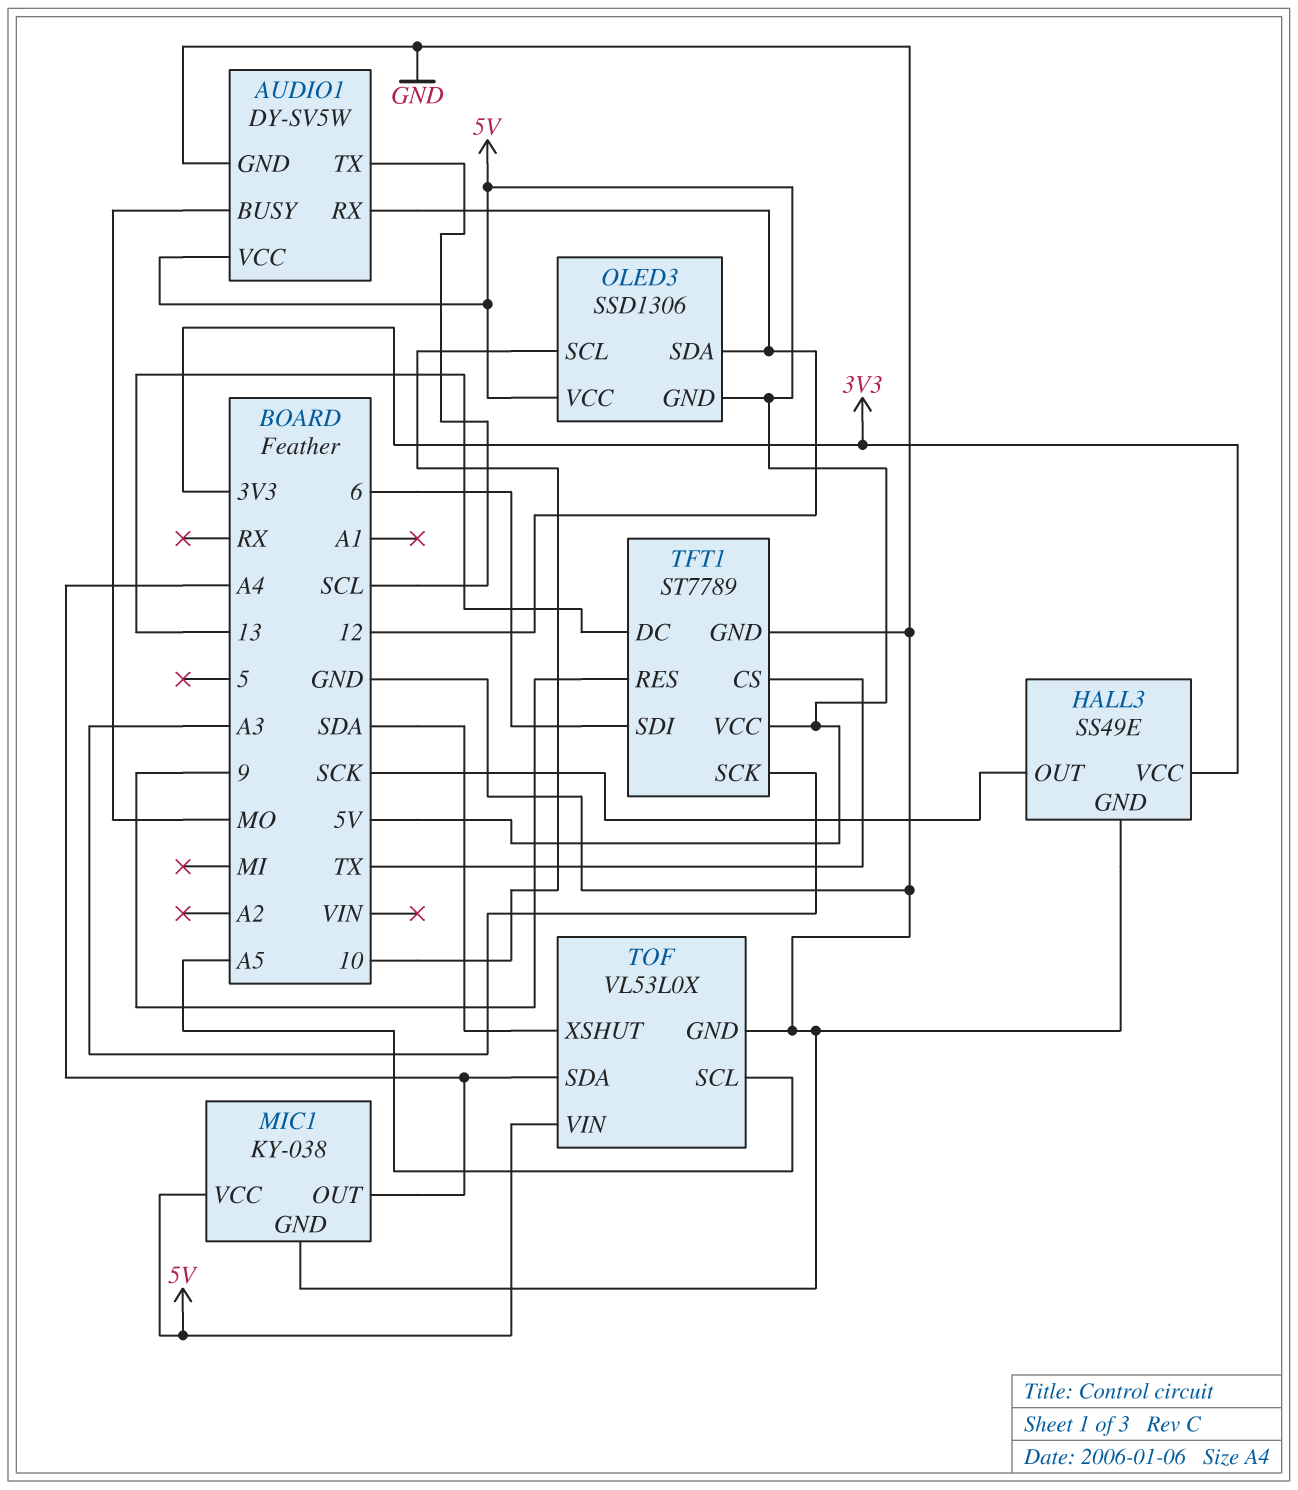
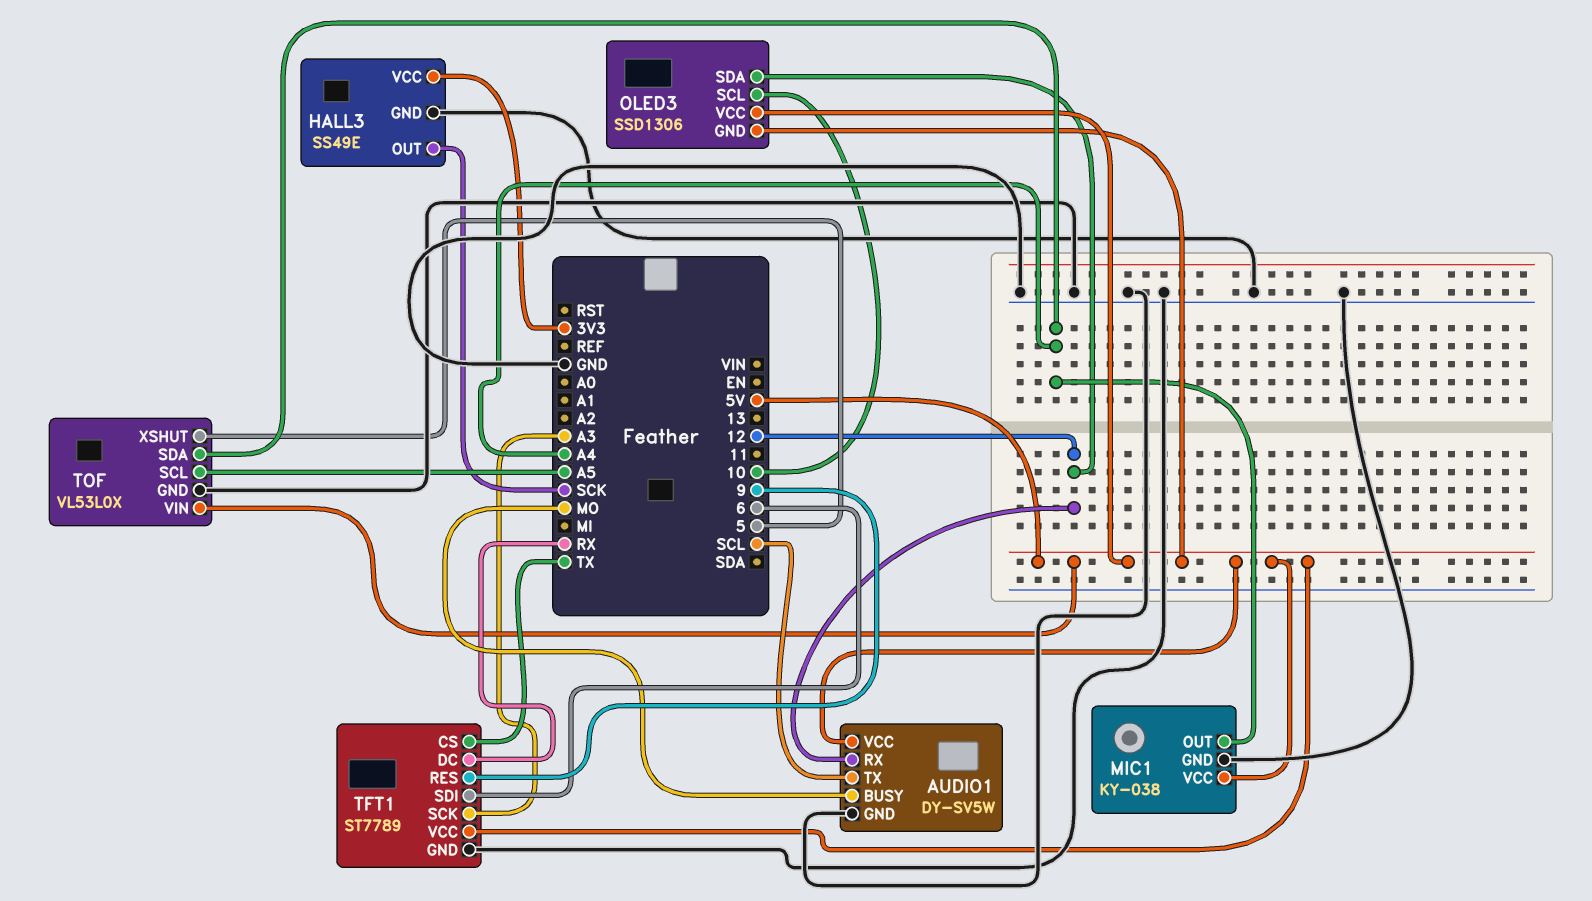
TFT1 pin DC: 13 -> RX
TOF pin XSHUT: SDA -> 5

